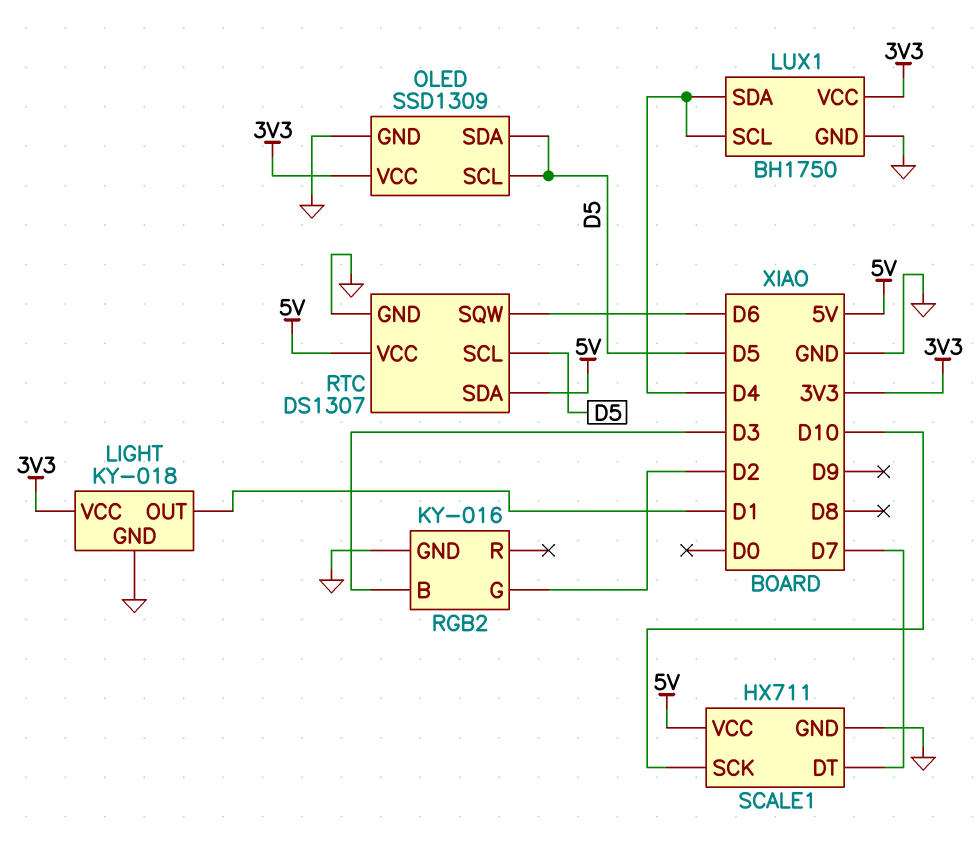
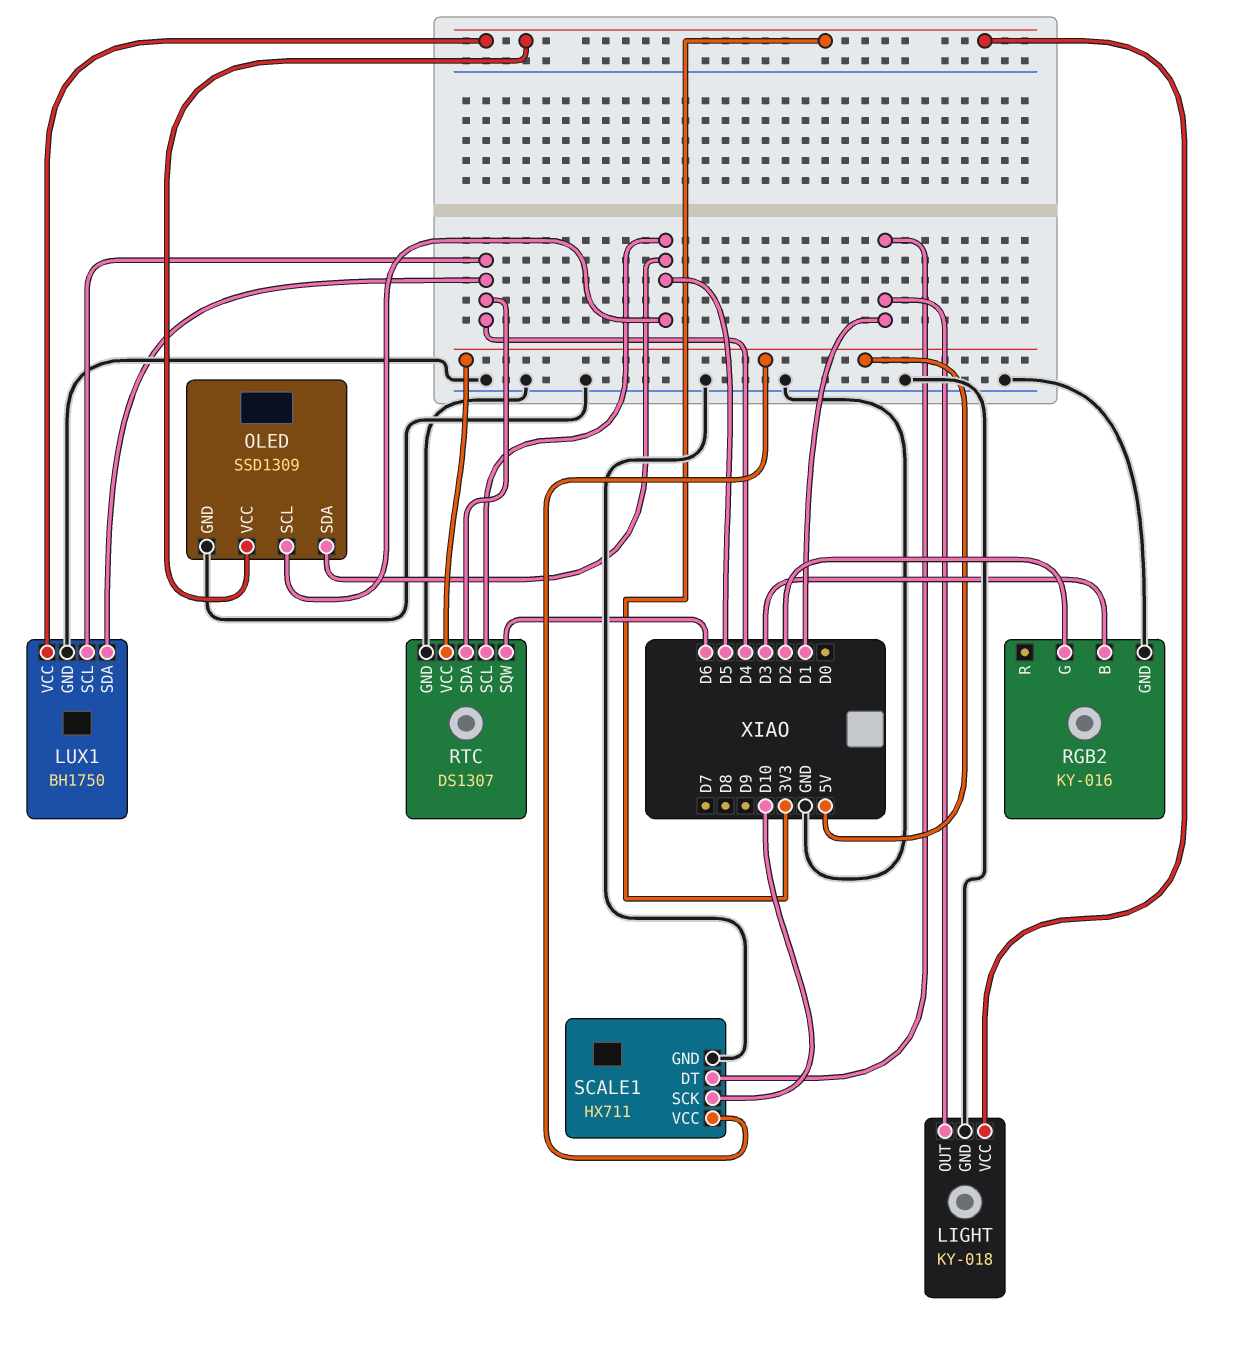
RTC pin SDA: 5V -> D4
SCALE1 pin DT: D7 -> D1

